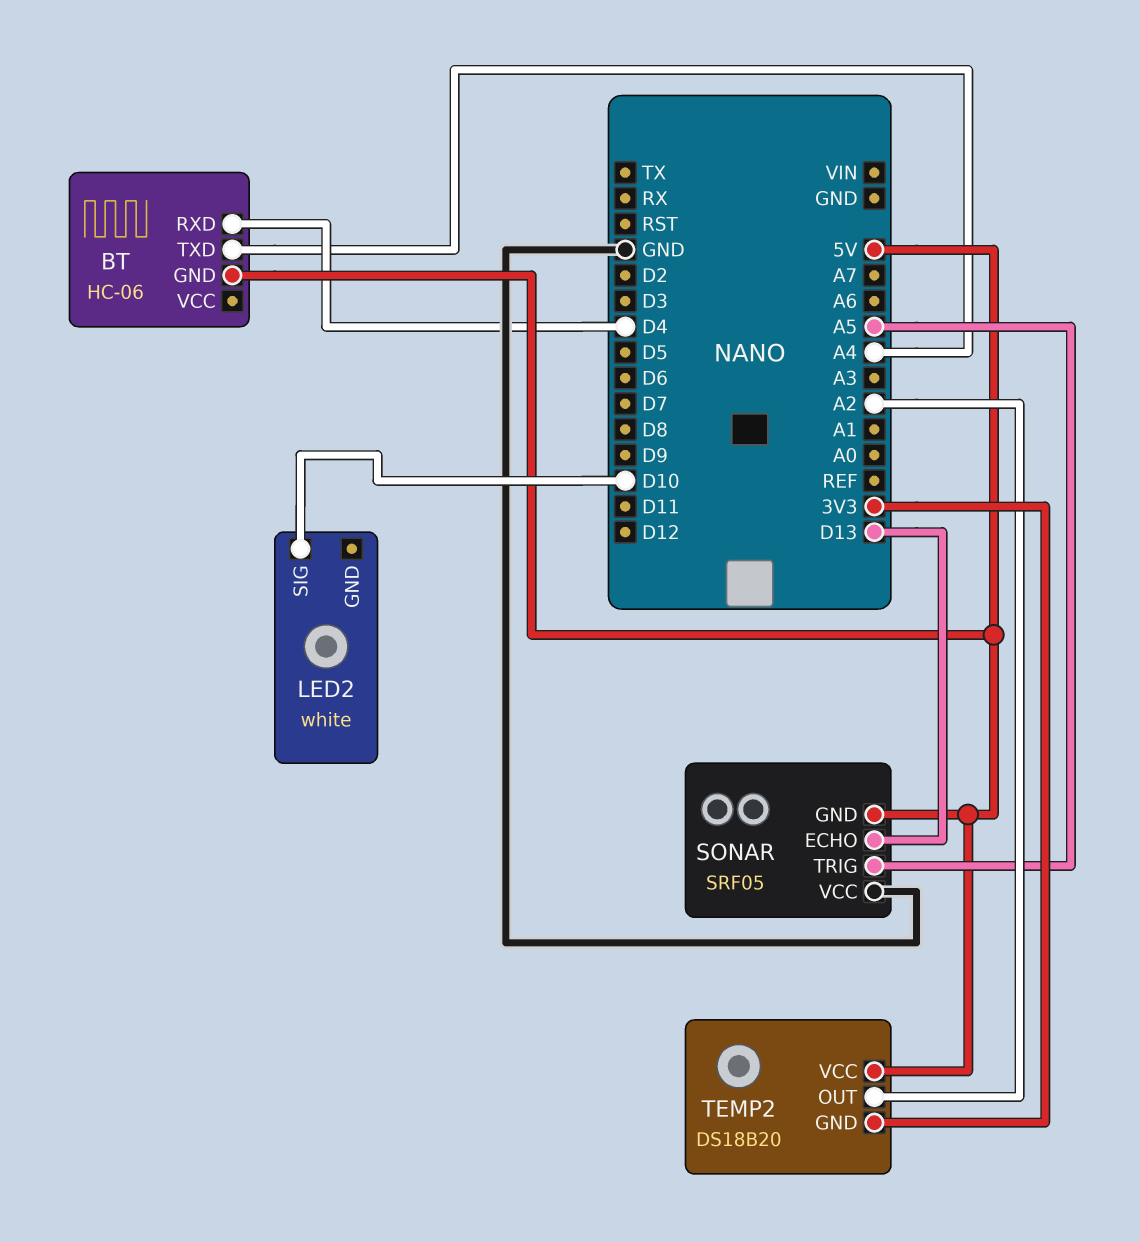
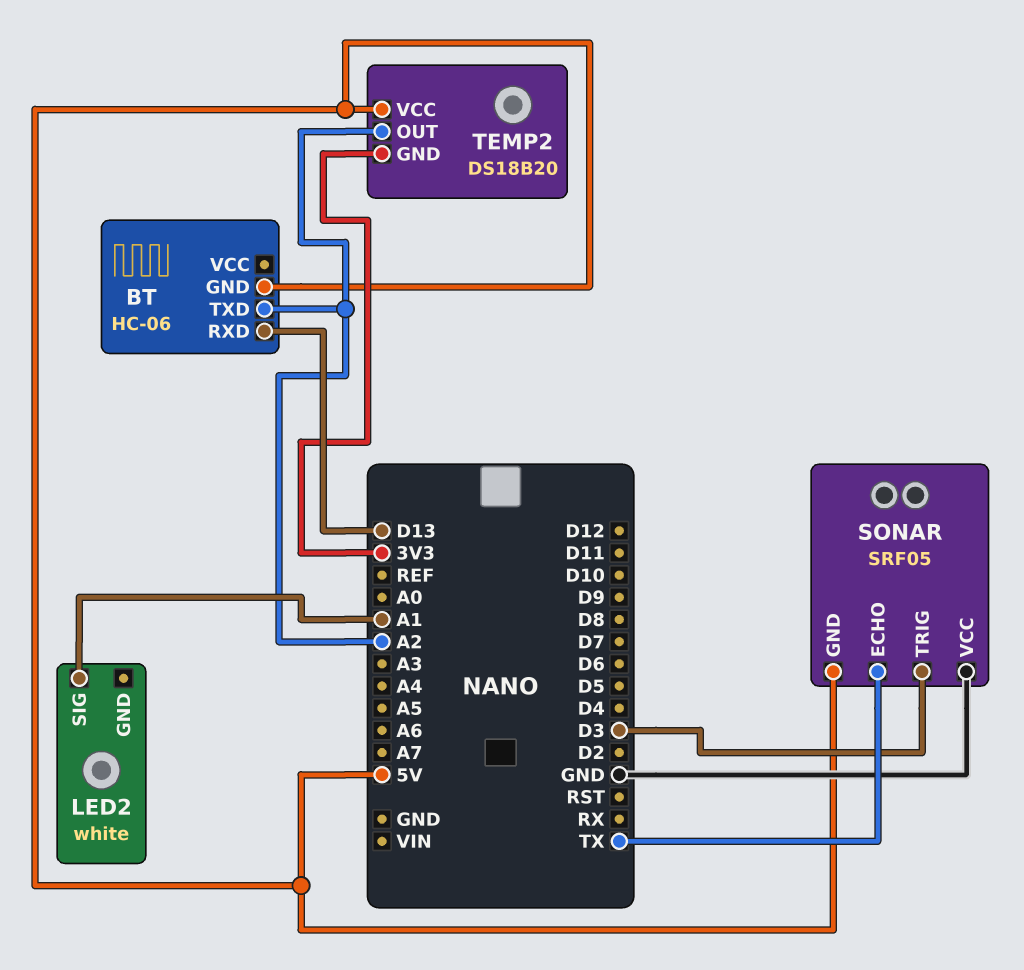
BT pin RXD: D4 -> D13
BT pin TXD: A4 -> A2
LED2 pin SIG: D10 -> A1
SONAR pin ECHO: D13 -> TX
SONAR pin TRIG: A5 -> D3

